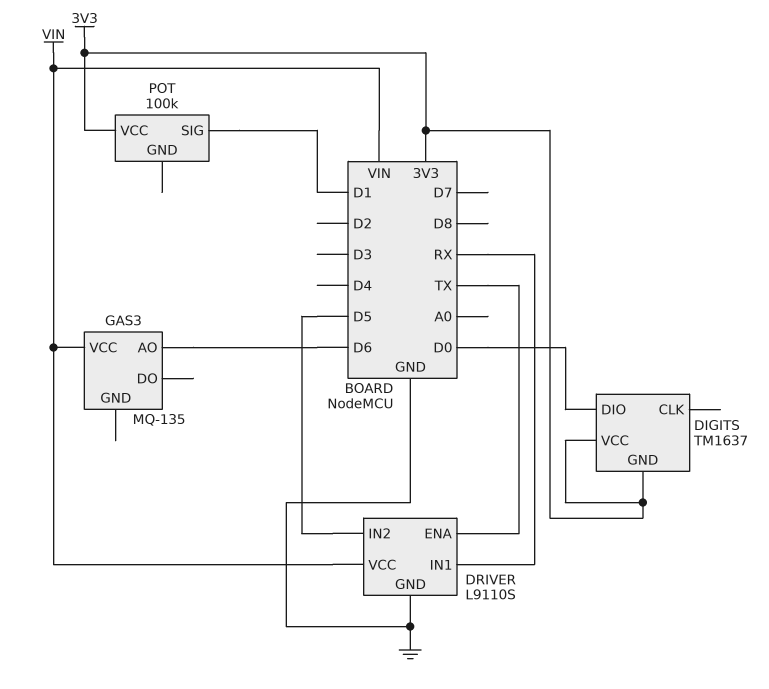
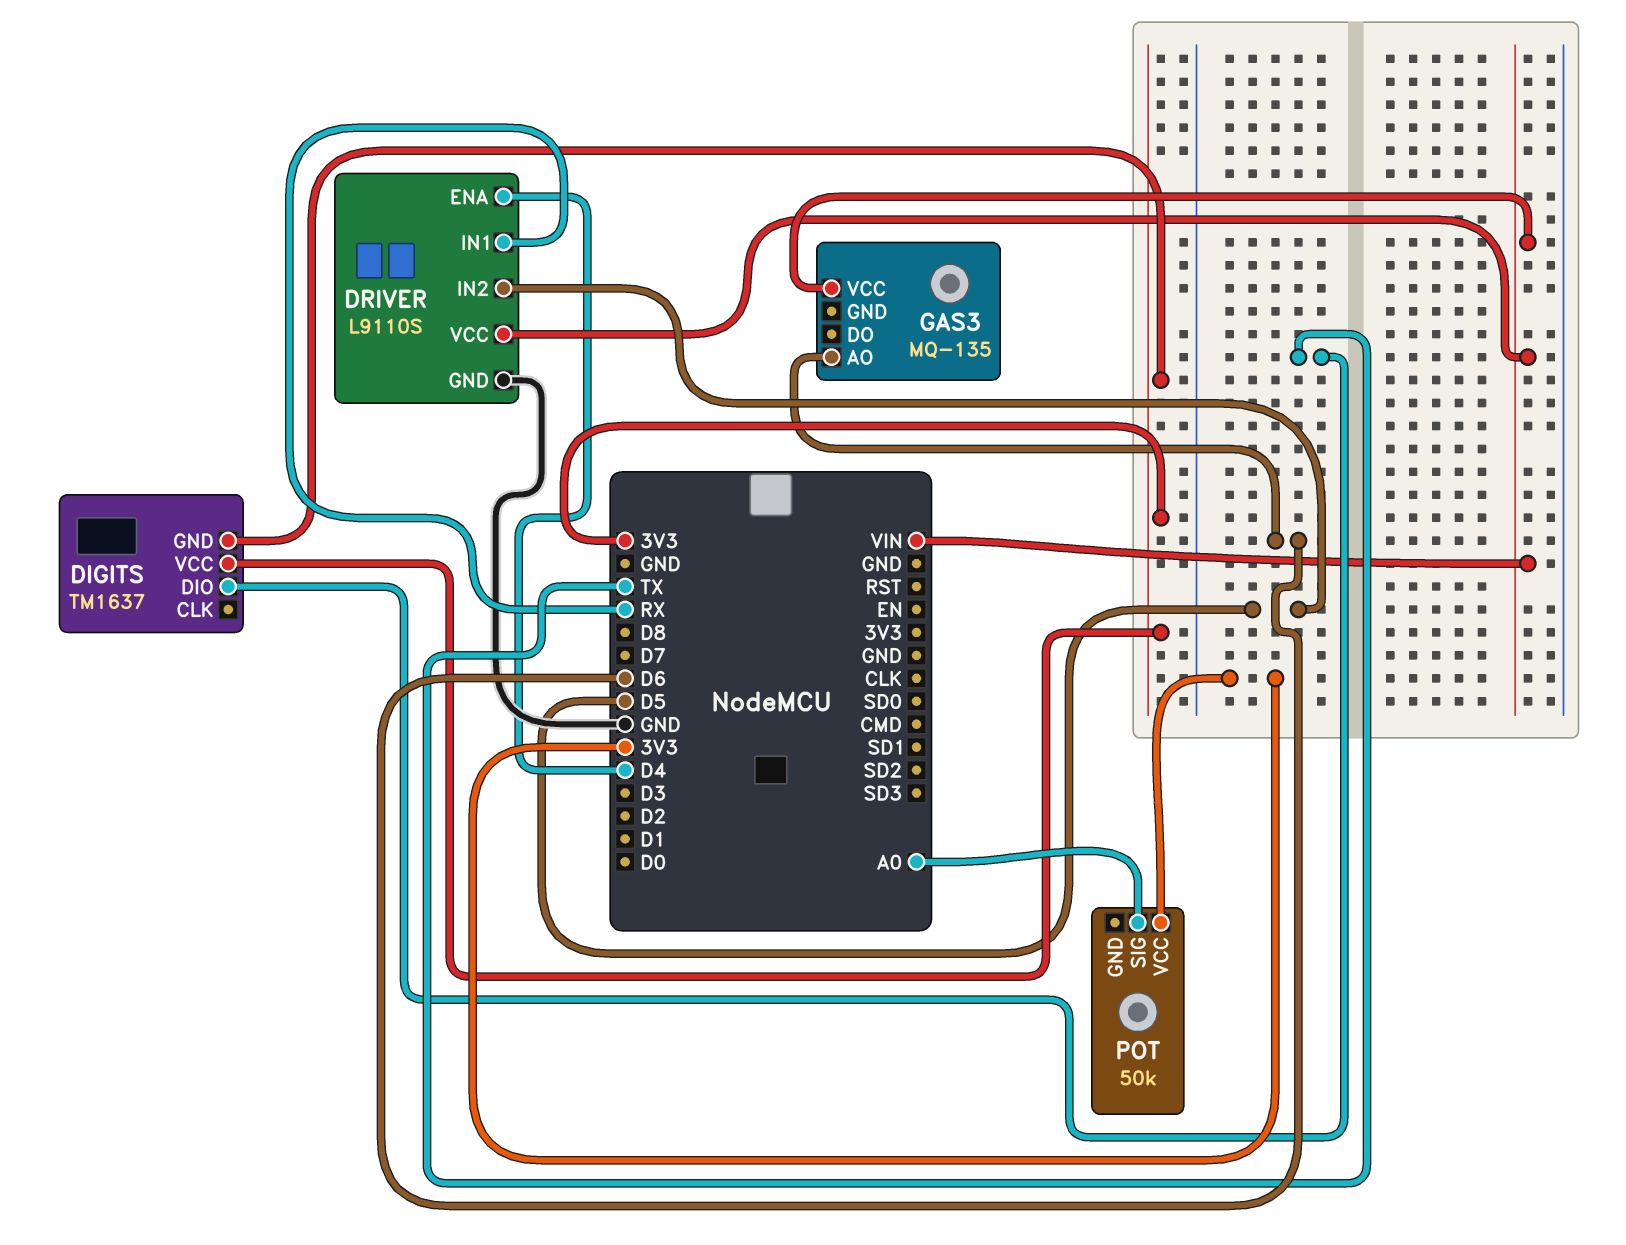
DIGITS pin DIO: D0 -> TX
DRIVER pin ENA: TX -> D4
POT: 100k -> 50k
POT pin SIG: D1 -> A0

